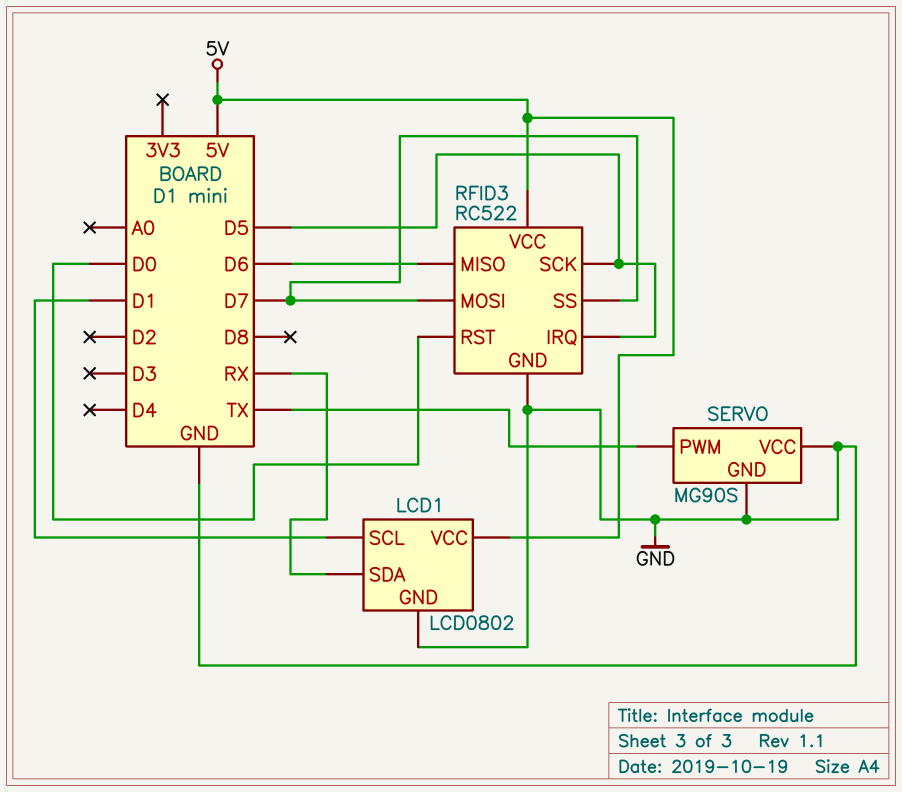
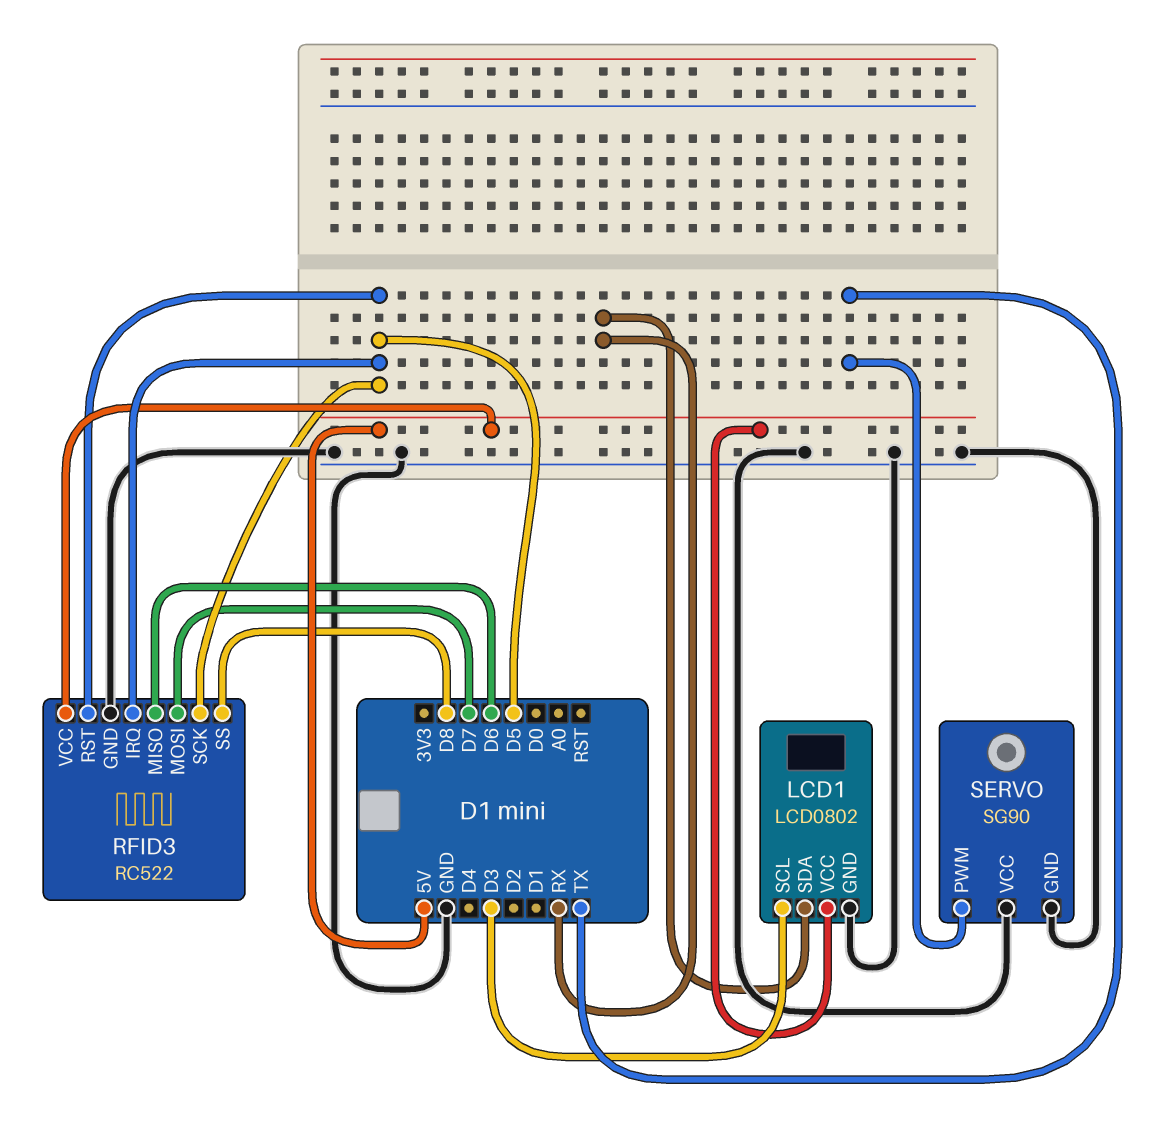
LCD1 pin SCL: D1 -> D3
RFID3 pin RST: D0 -> D5
RFID3 pin SS: D7 -> D8
SERVO: MG90S -> SG90

